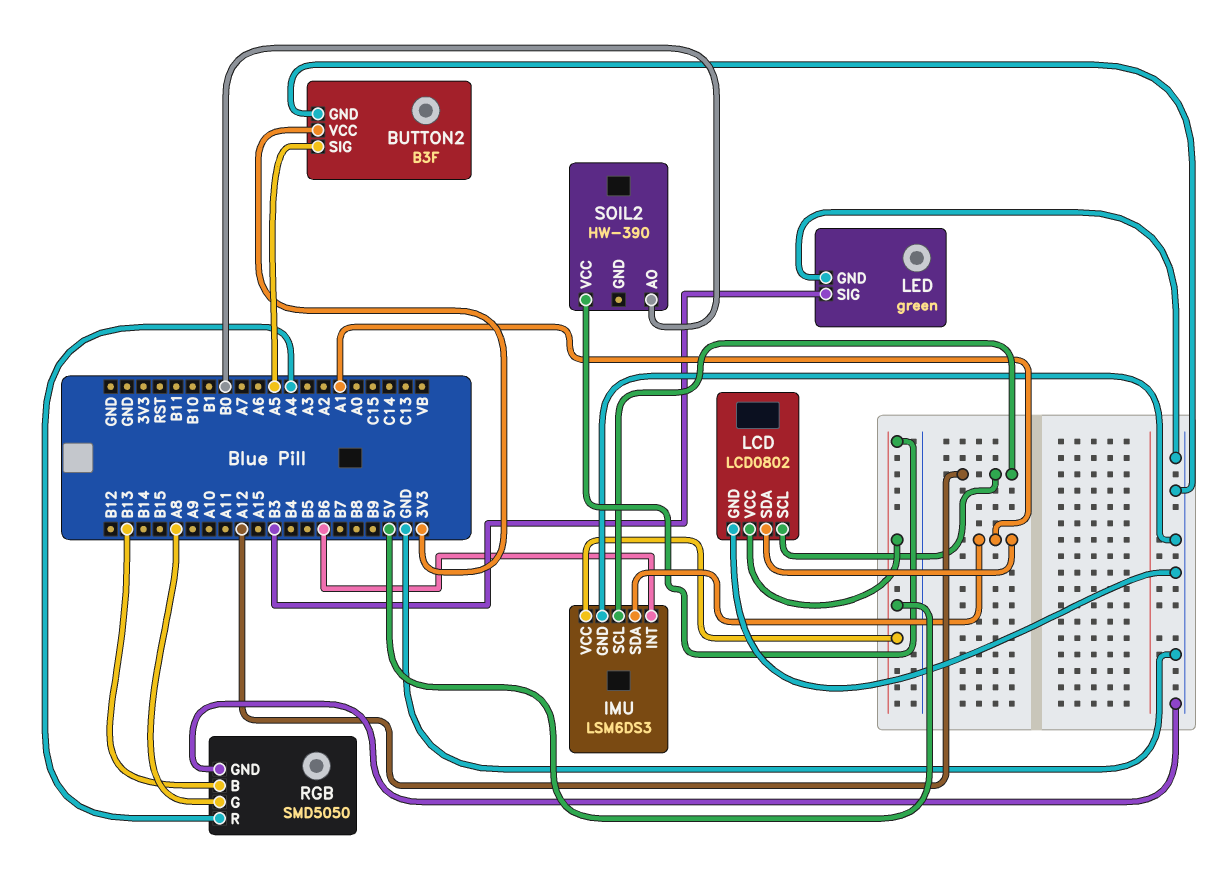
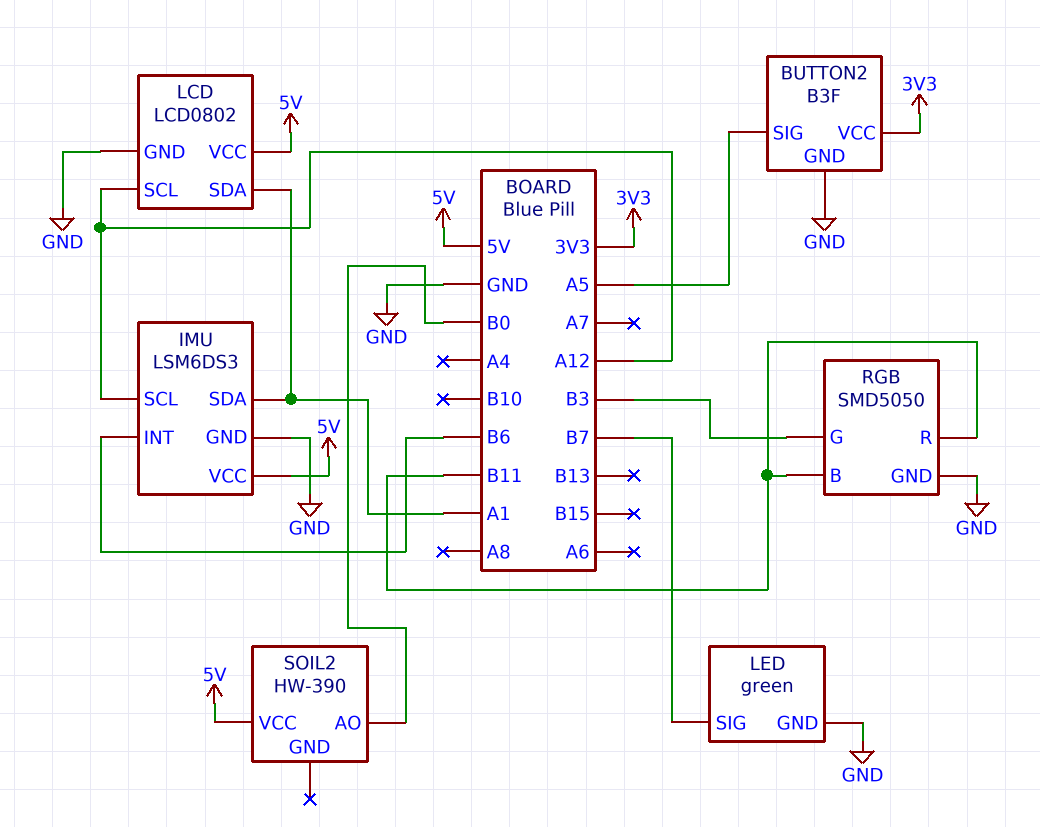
LED pin SIG: B3 -> B7
RGB pin B: B13 -> B11
RGB pin G: A8 -> B3
RGB pin R: A4 -> B11

